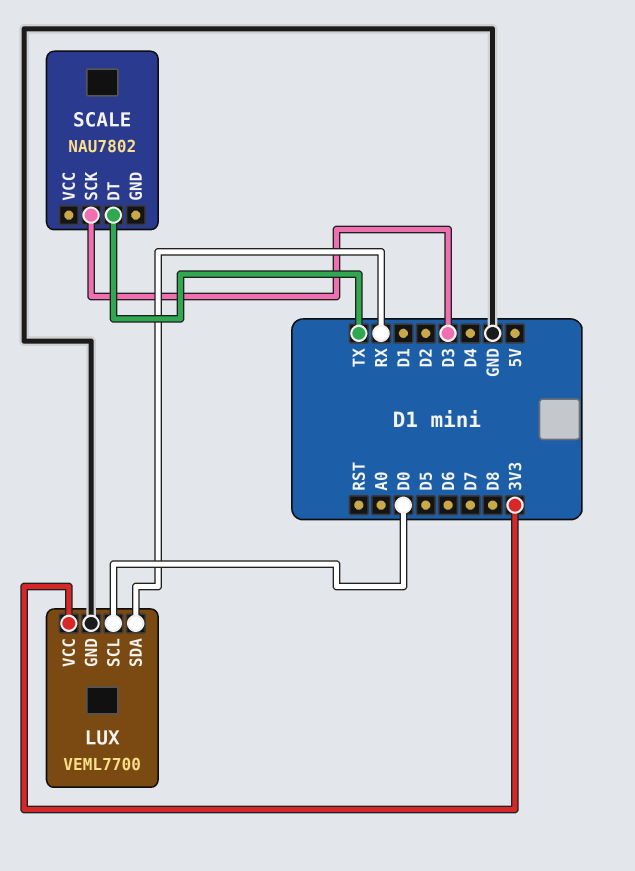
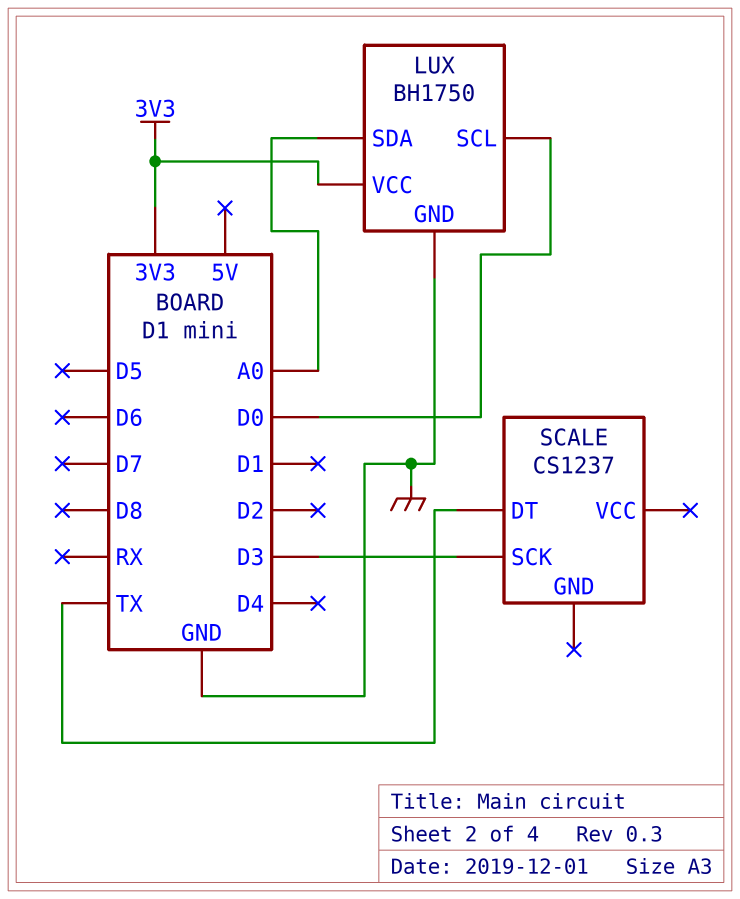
LUX: VEML7700 -> BH1750
LUX pin SDA: RX -> A0
SCALE: NAU7802 -> CS1237

